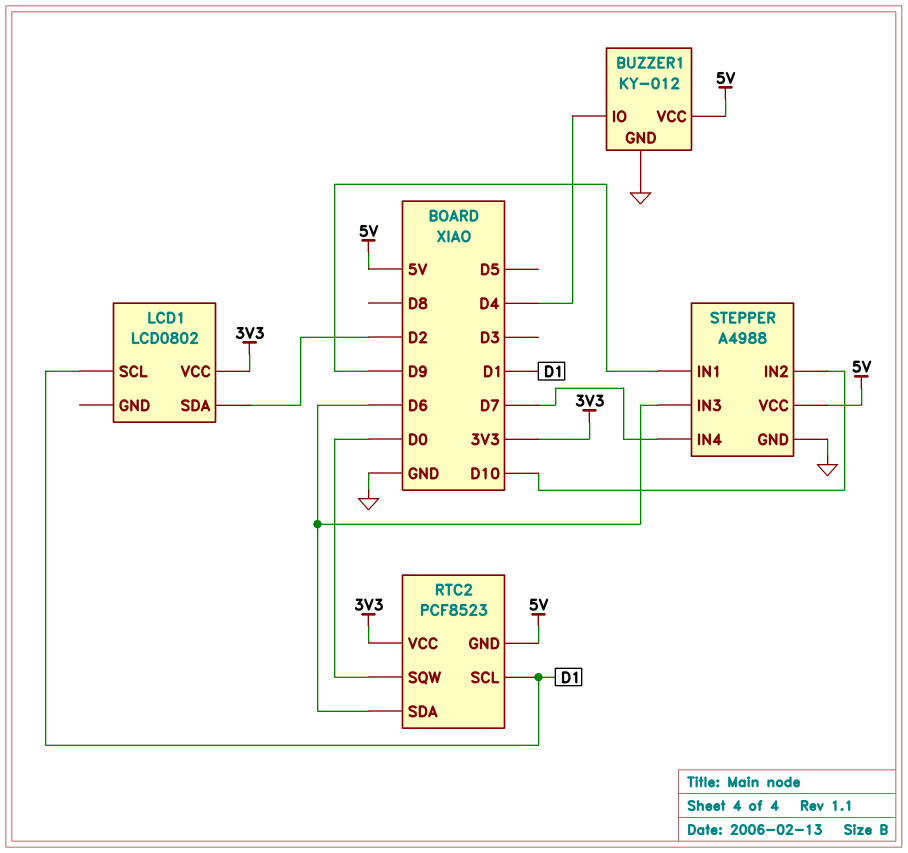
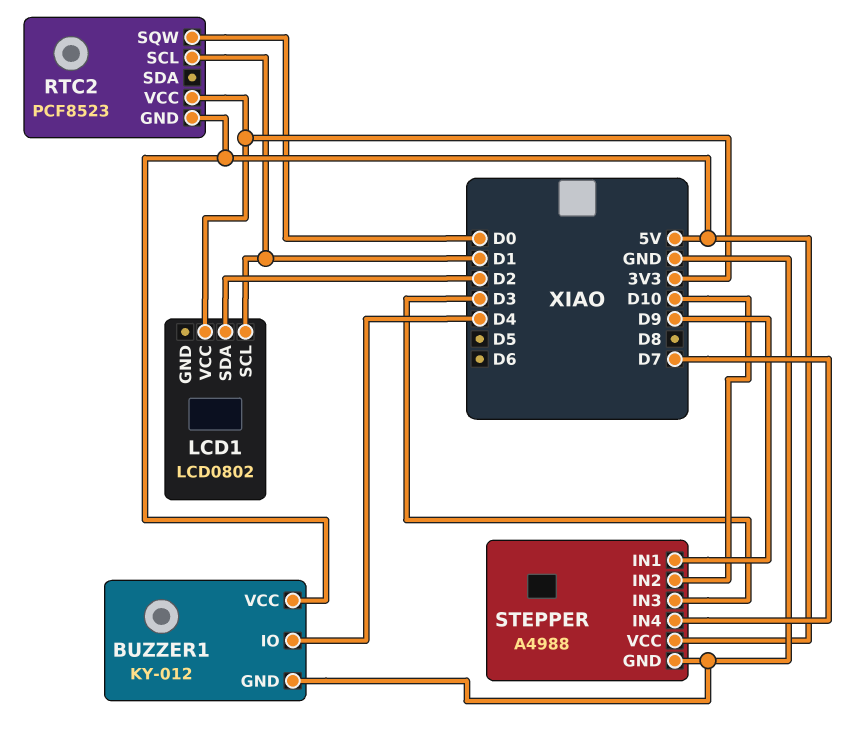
RTC2 pin SDA: D6 -> none
STEPPER pin IN3: D6 -> D3

